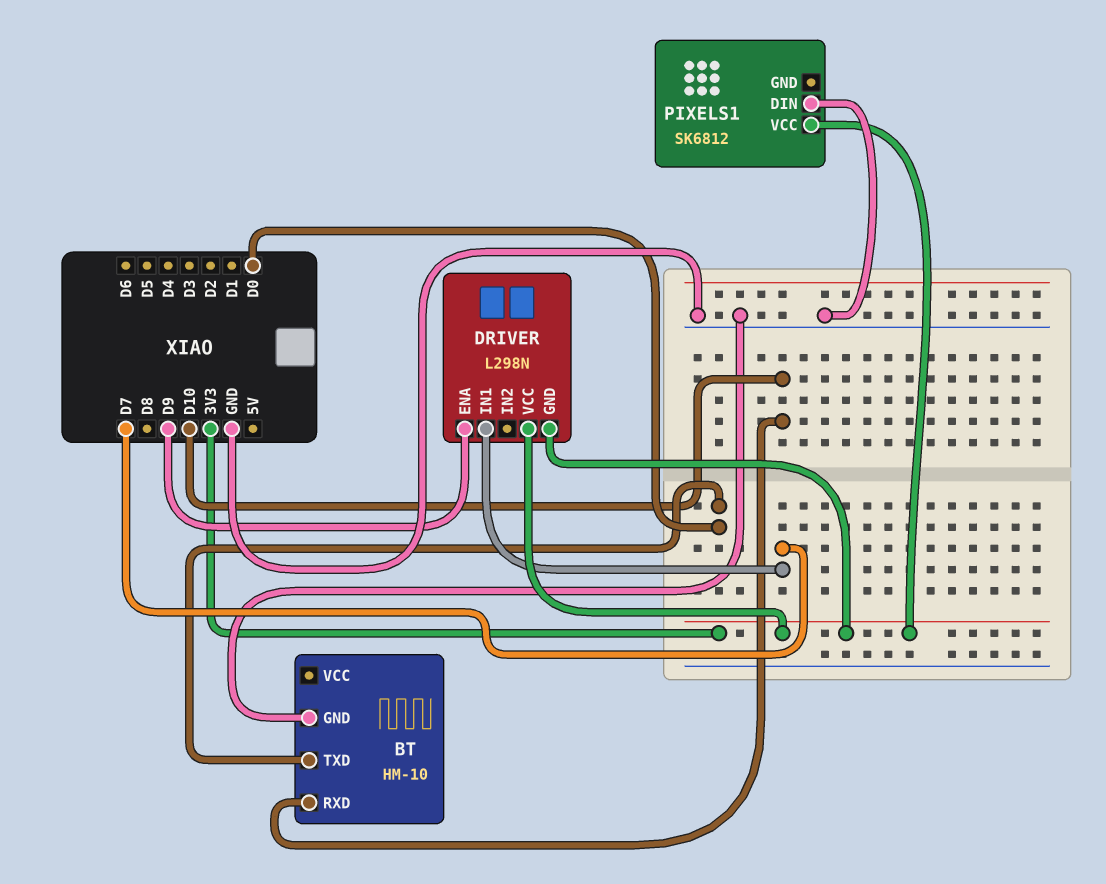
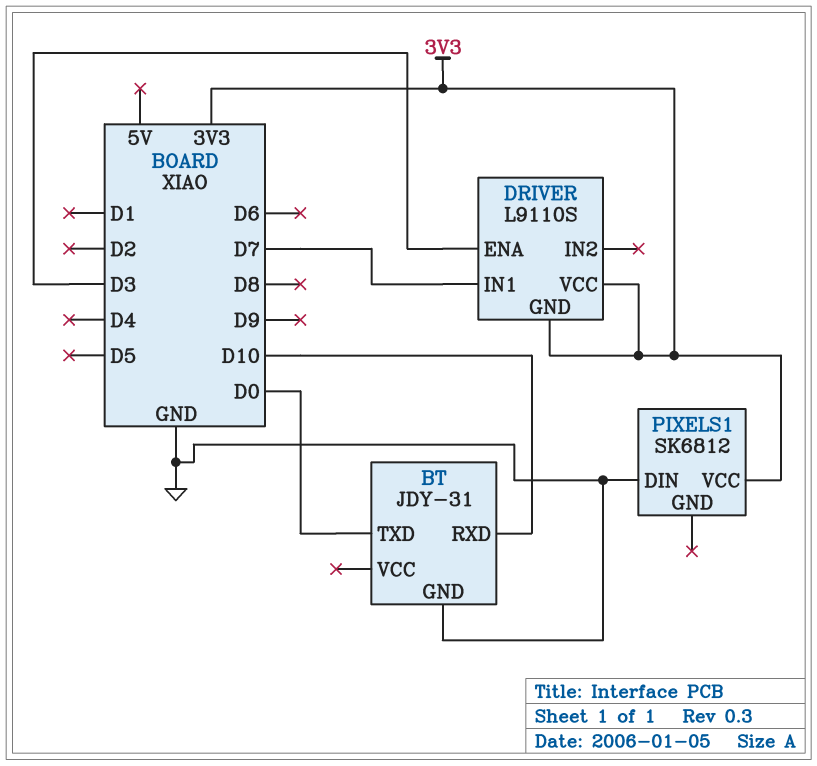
BT: HM-10 -> JDY-31
DRIVER: L298N -> L9110S
DRIVER pin ENA: D9 -> D3

